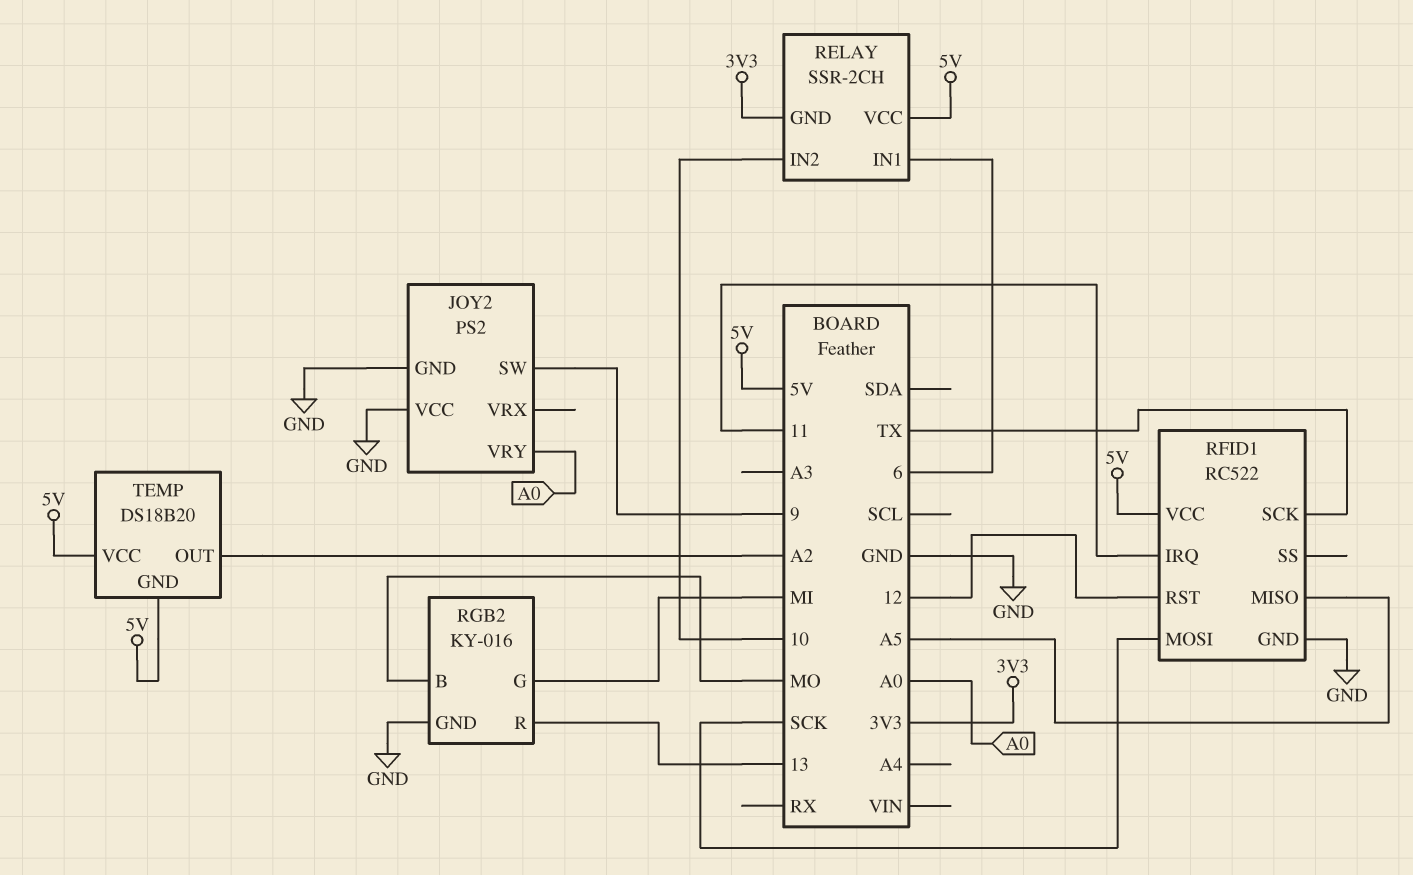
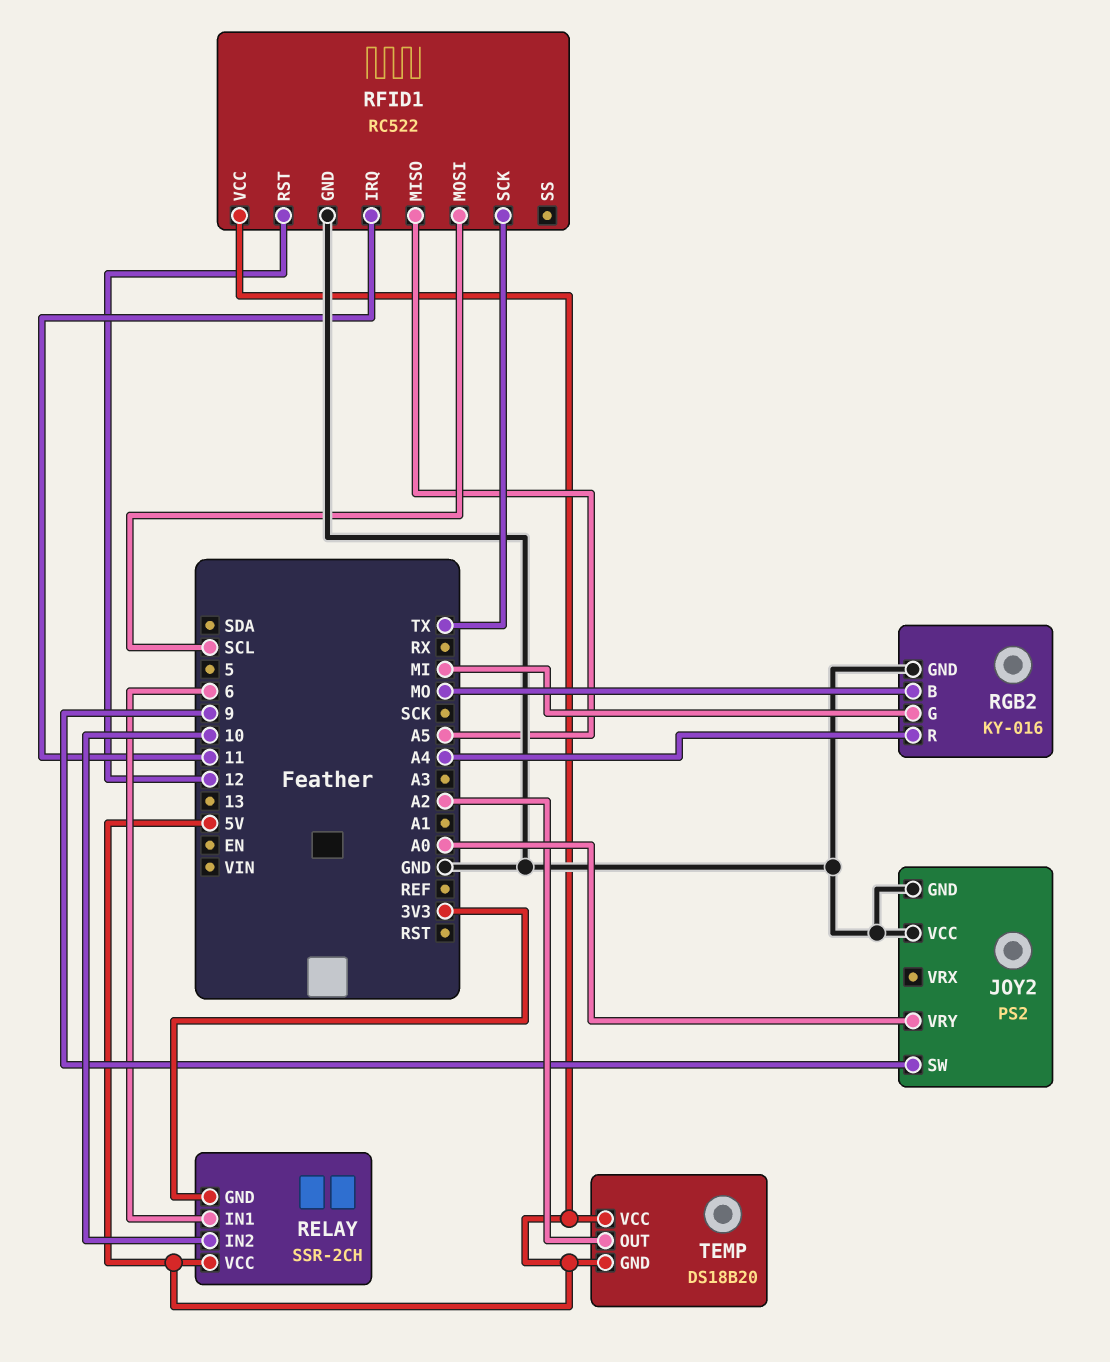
RFID1 pin MOSI: SCK -> SCL
RGB2 pin R: 13 -> A4

